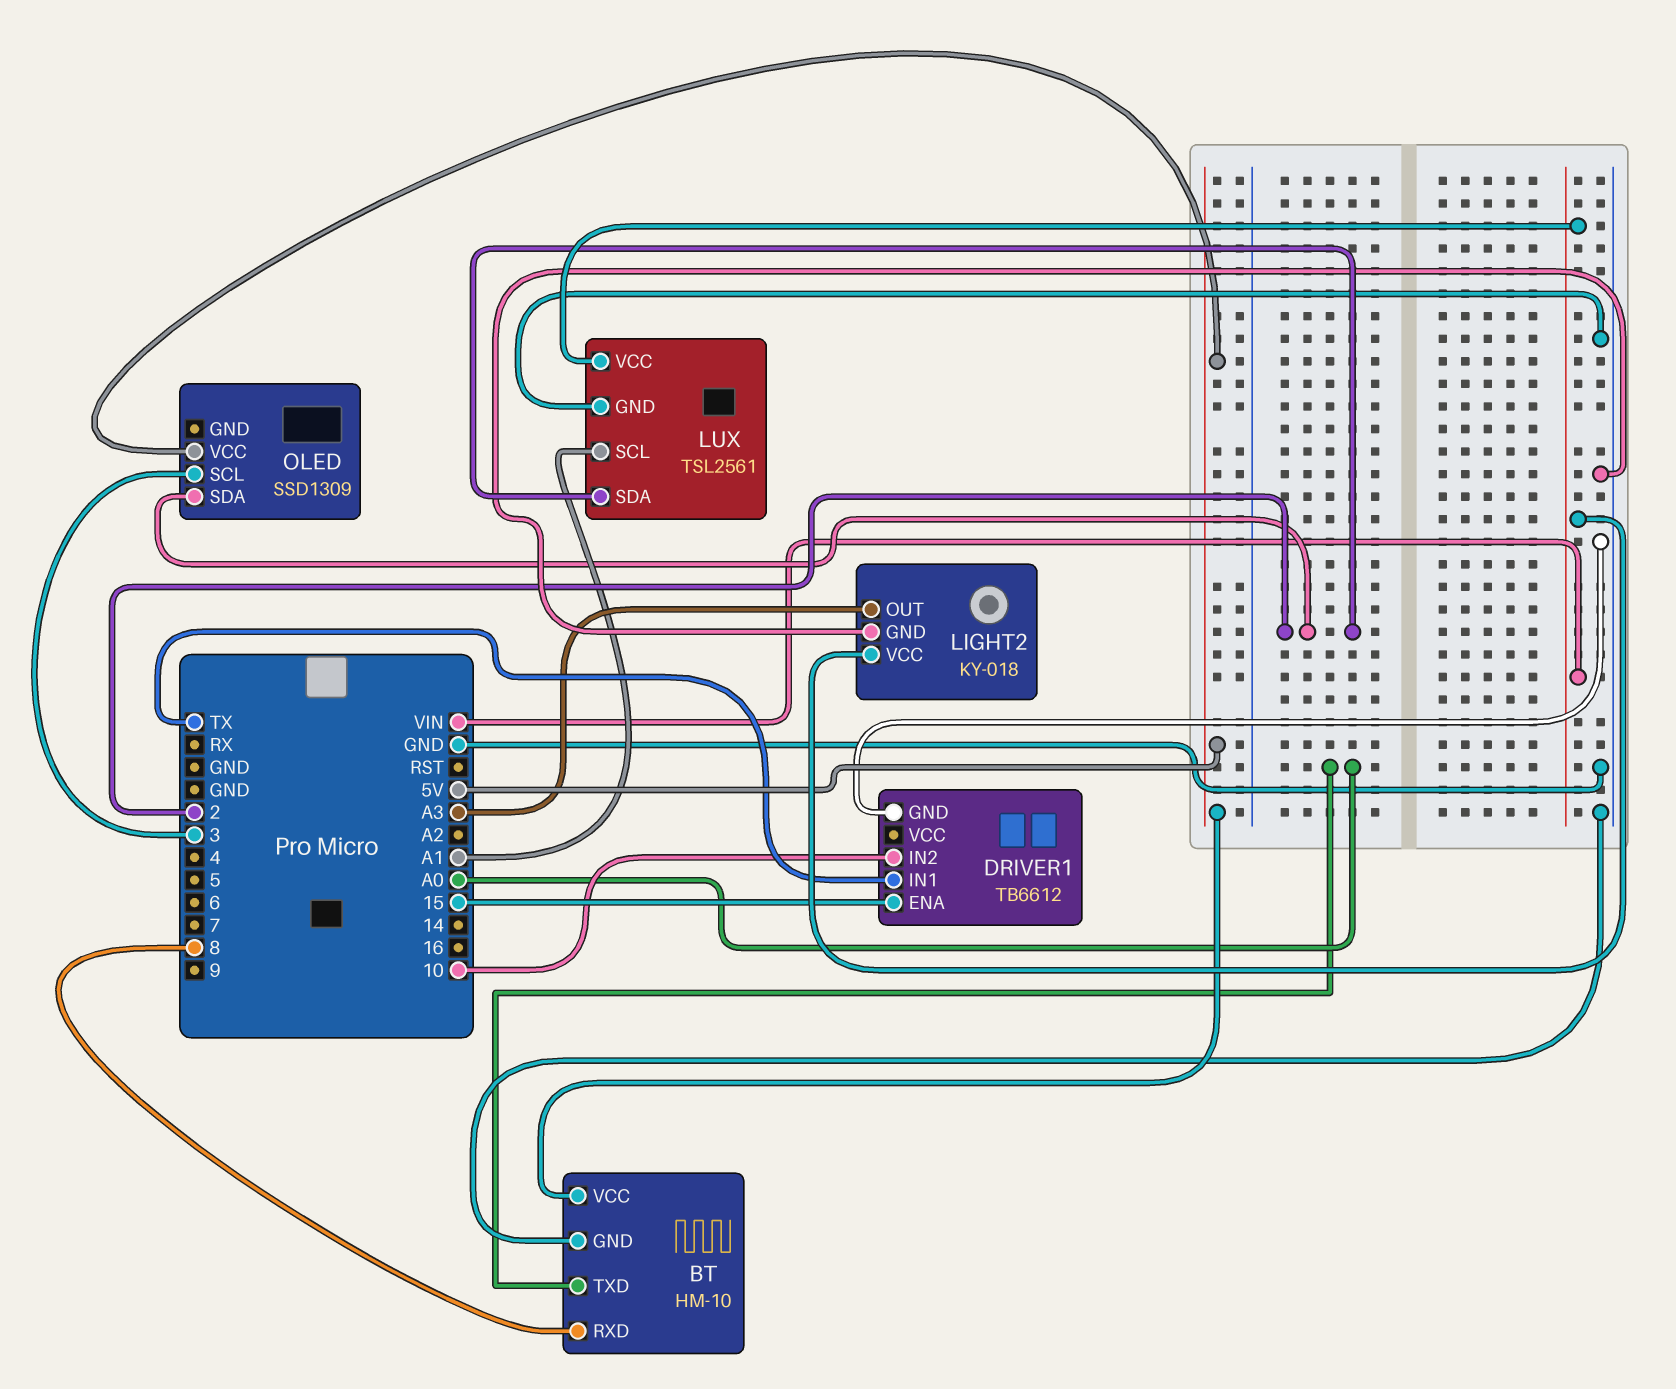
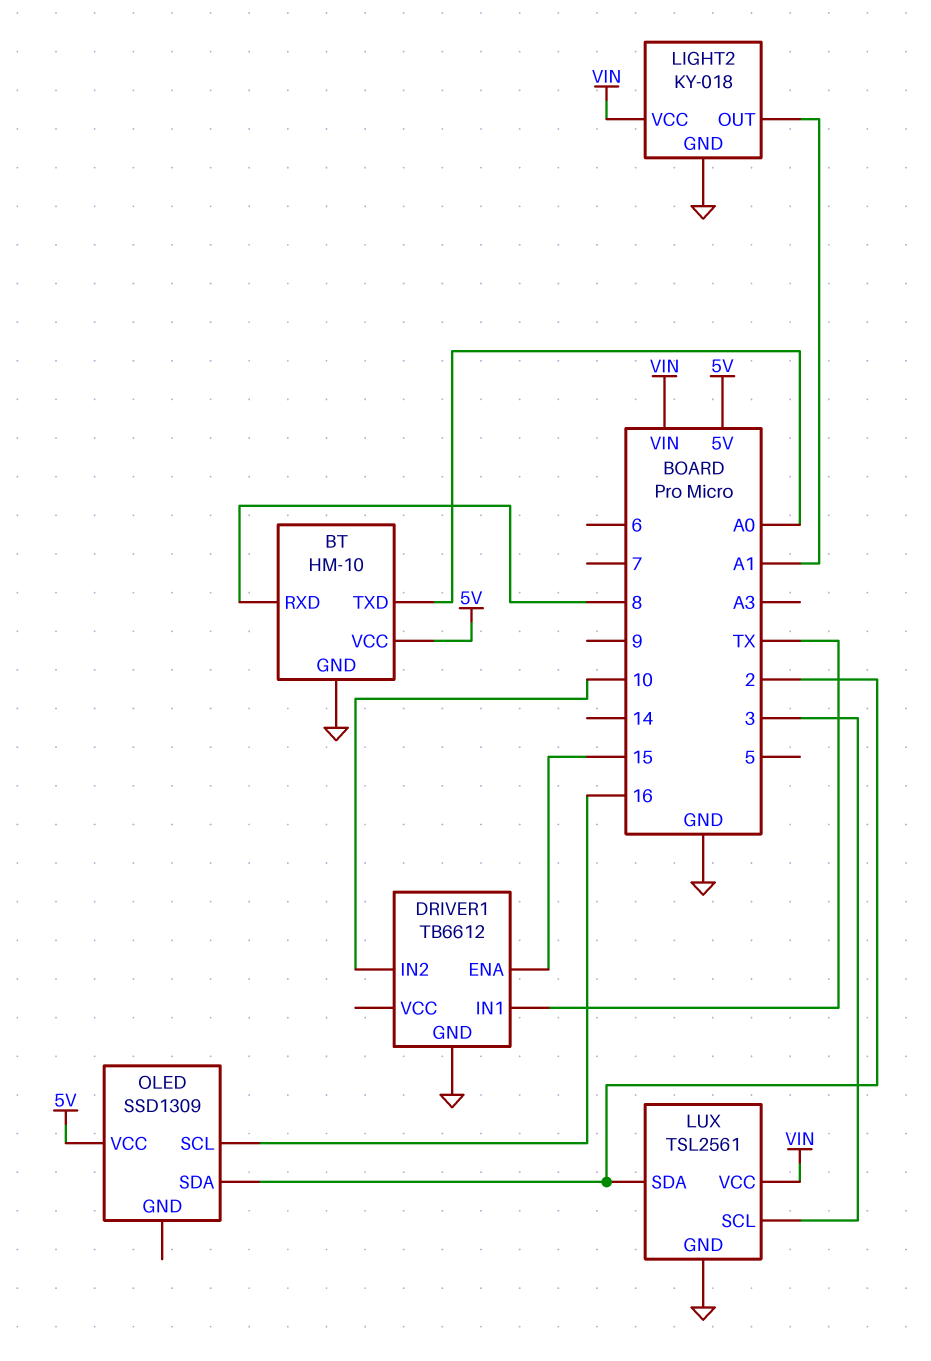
LIGHT2 pin OUT: A3 -> A1
LUX pin SCL: A1 -> 3
OLED pin SCL: 3 -> 16

